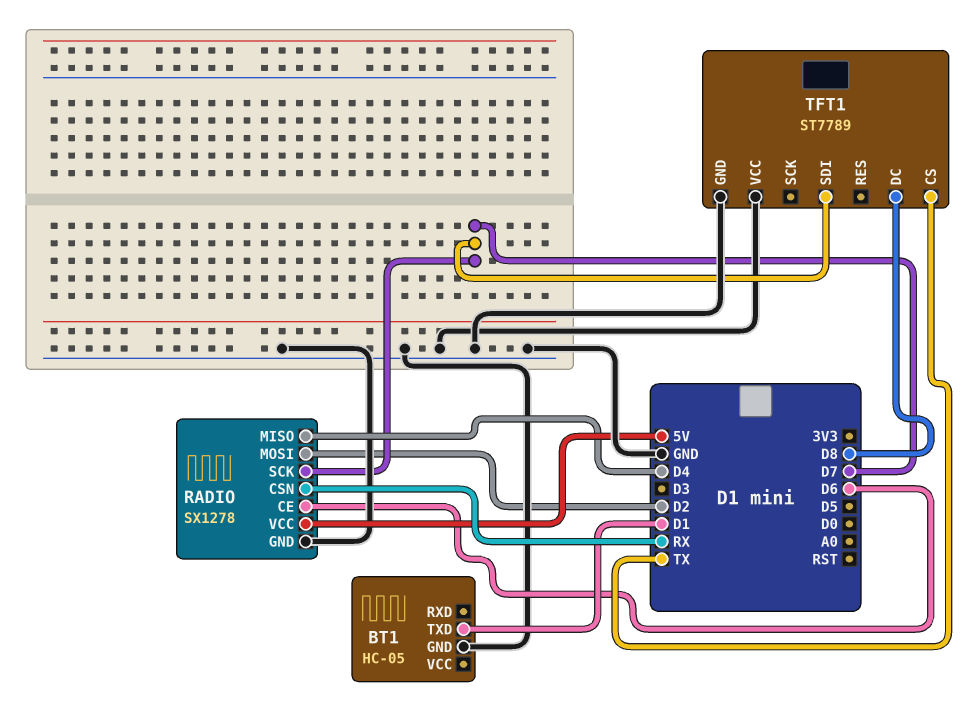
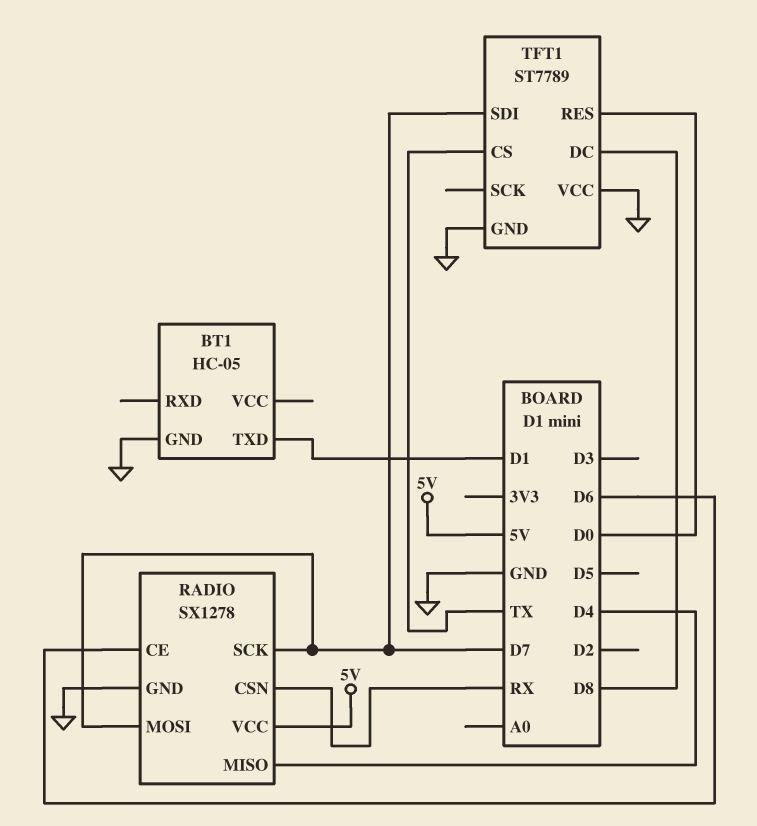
RADIO pin MOSI: D2 -> D7
TFT1 pin RES: none -> D0

